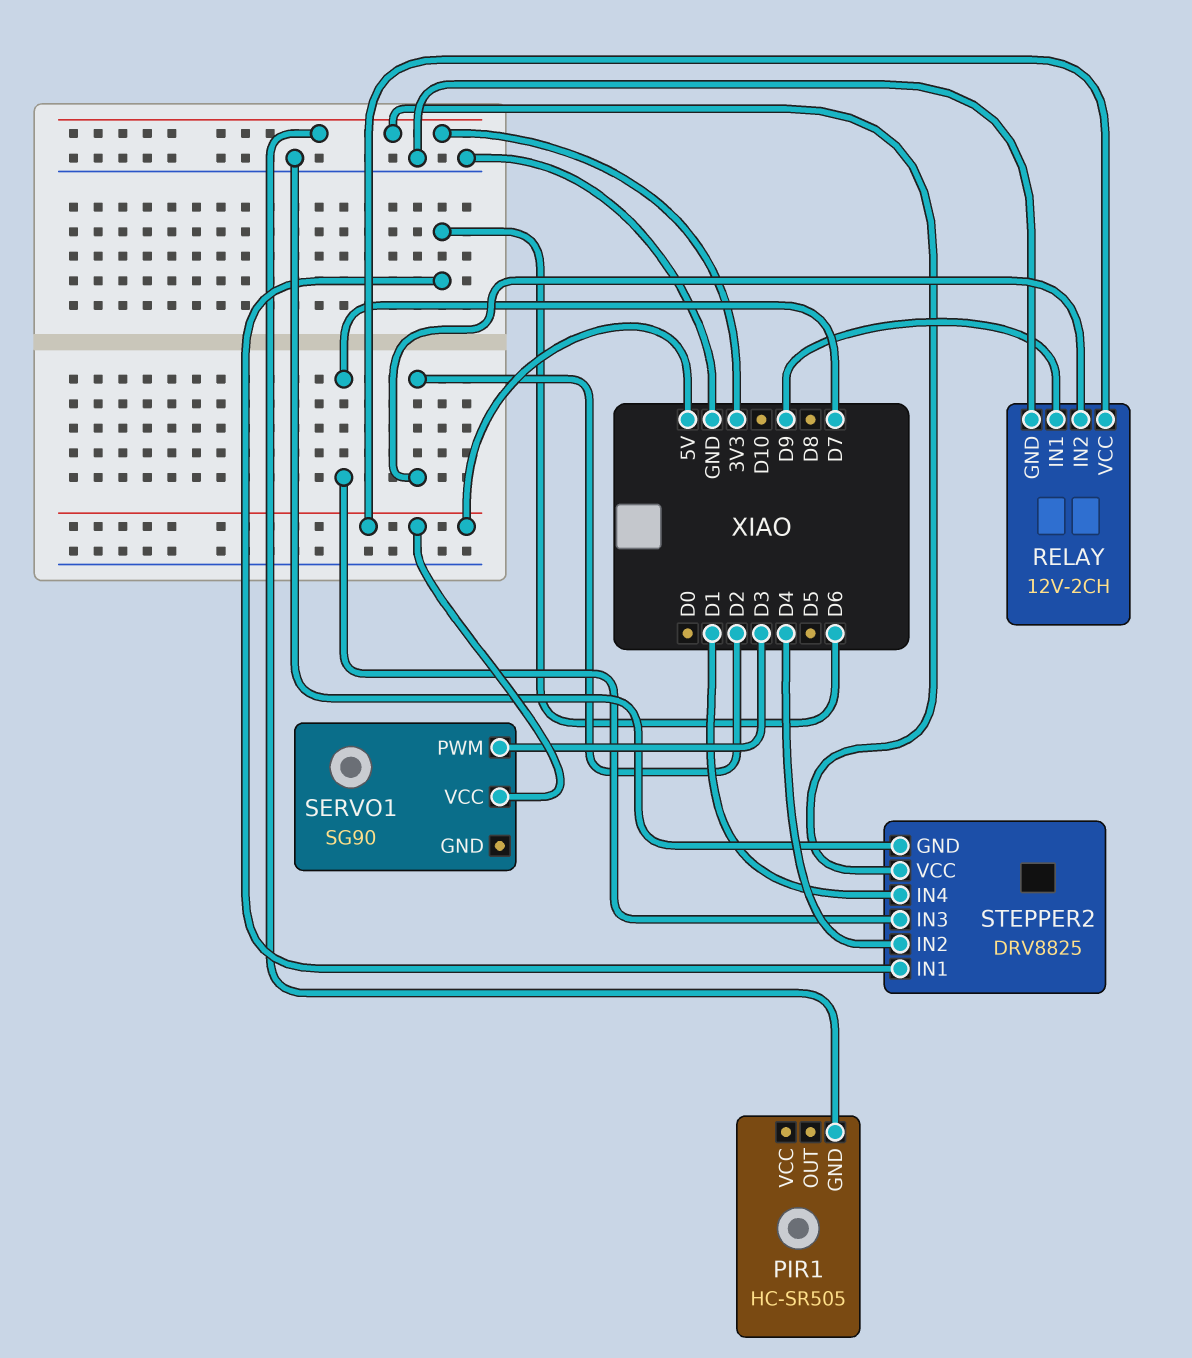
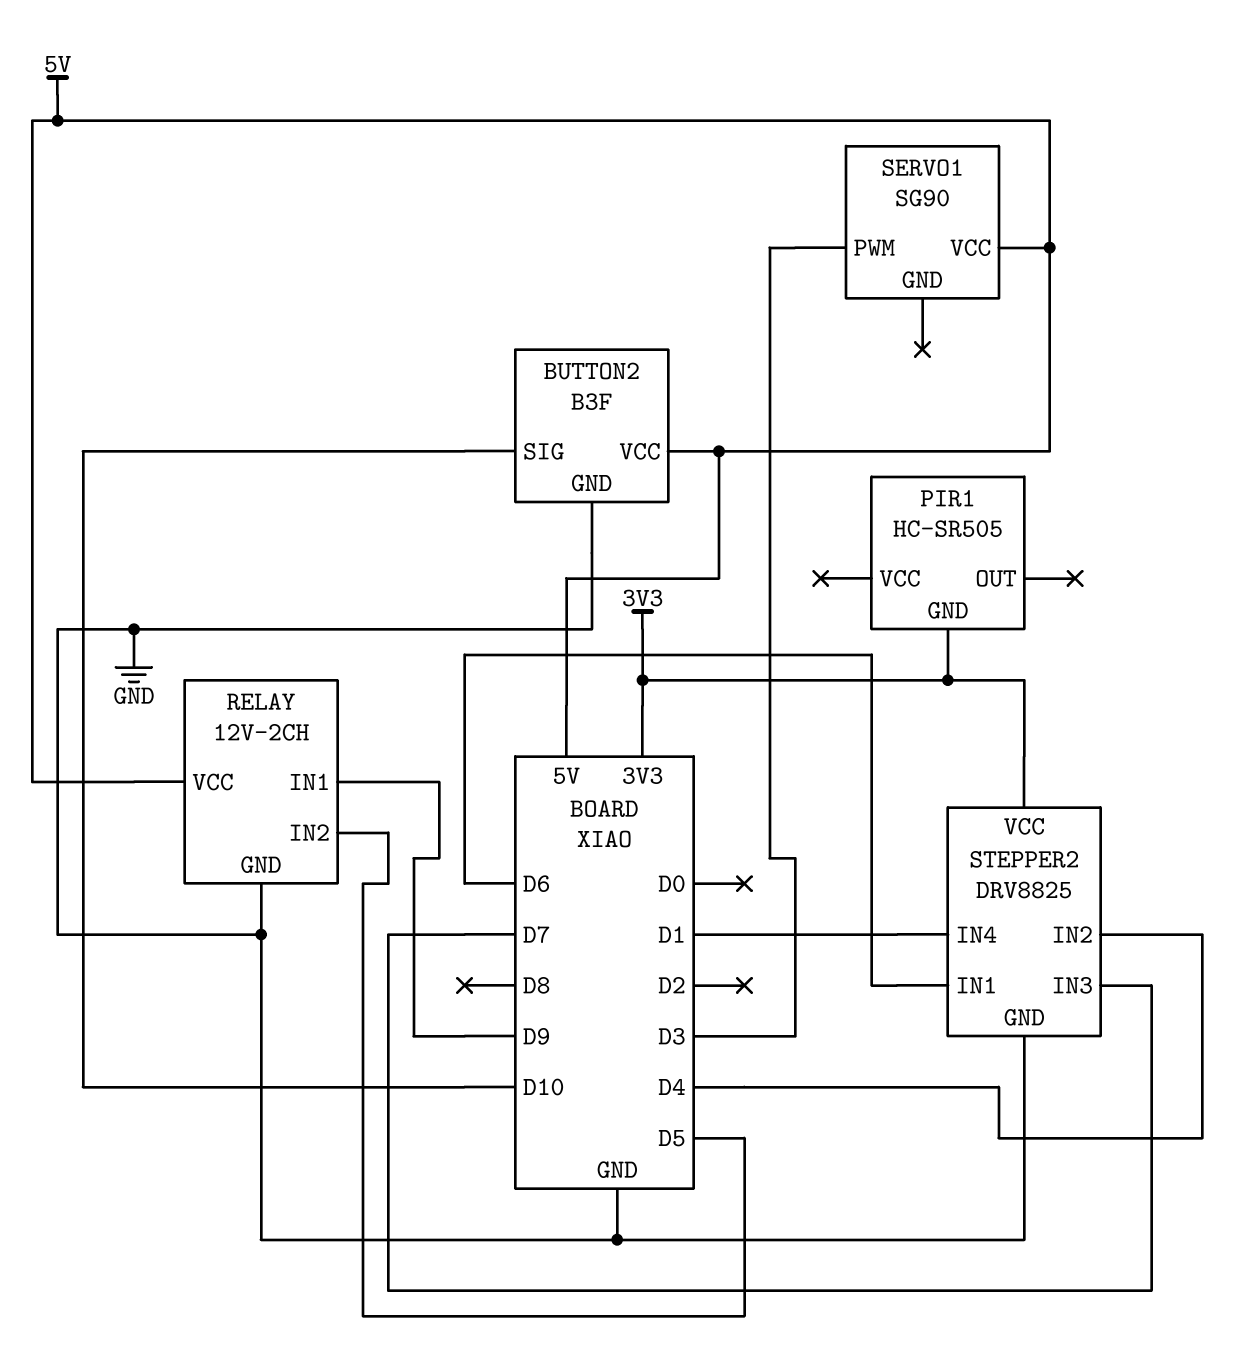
BUTTON2: none -> B3F
BUTTON2 pin GND: none -> GND
BUTTON2 pin SIG: none -> D10
BUTTON2 pin VCC: none -> 5V
RELAY pin IN2: D2 -> D5

